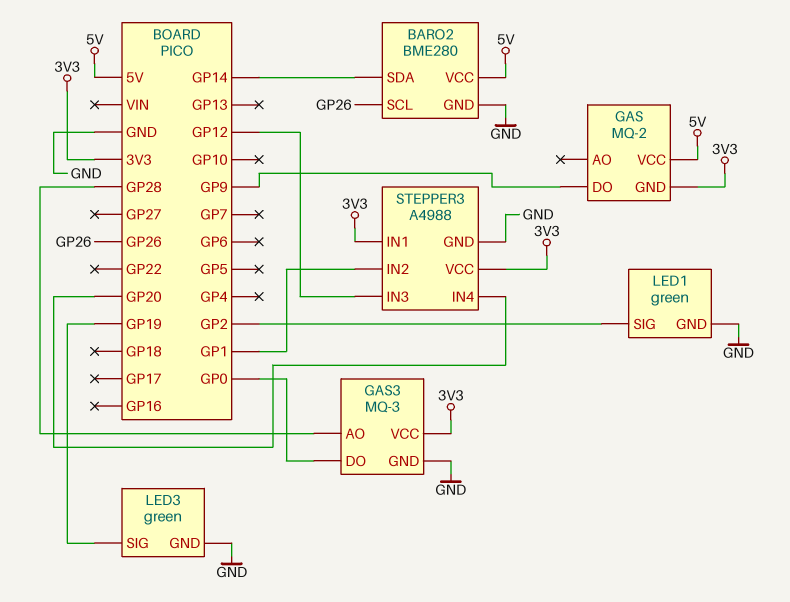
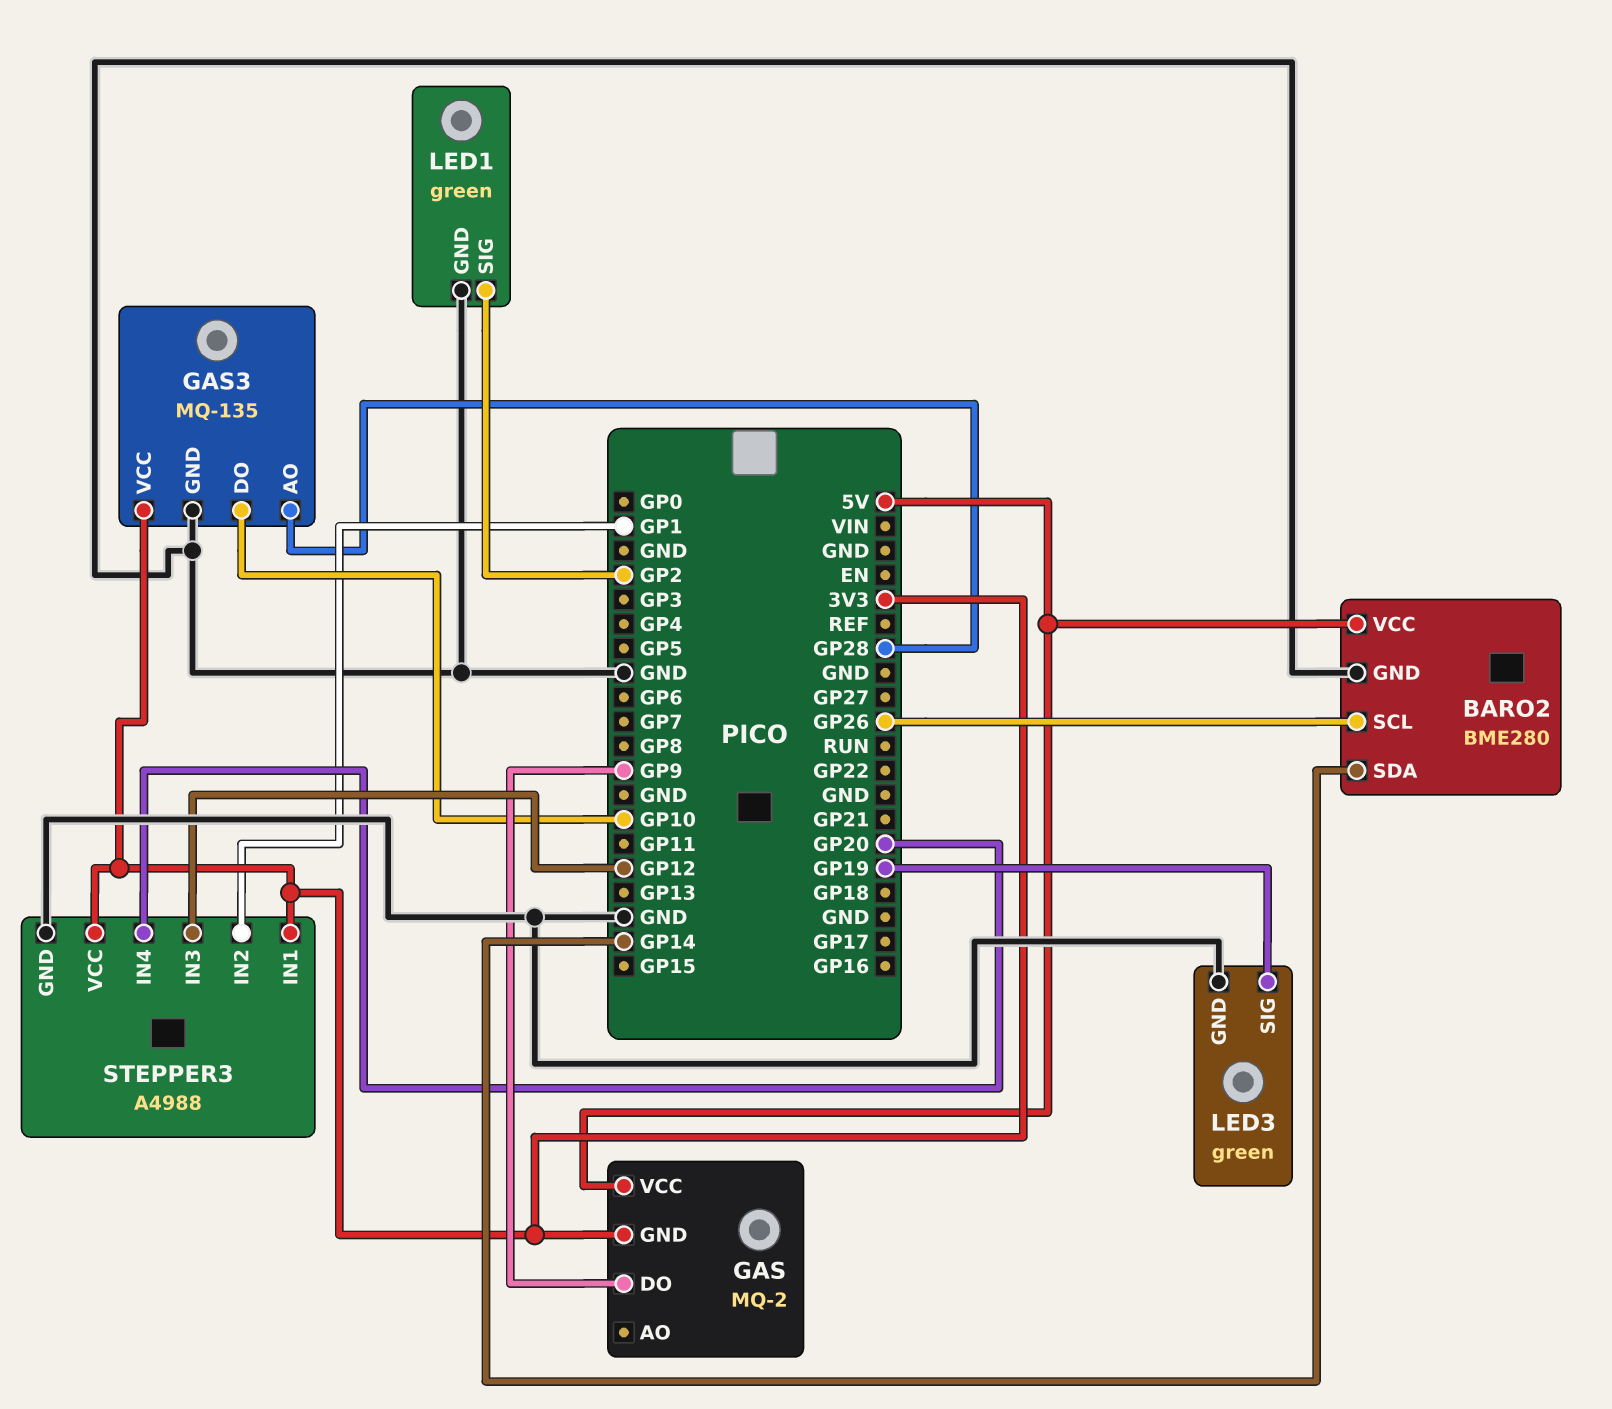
GAS3: MQ-3 -> MQ-135
GAS3 pin DO: GP0 -> GP10

